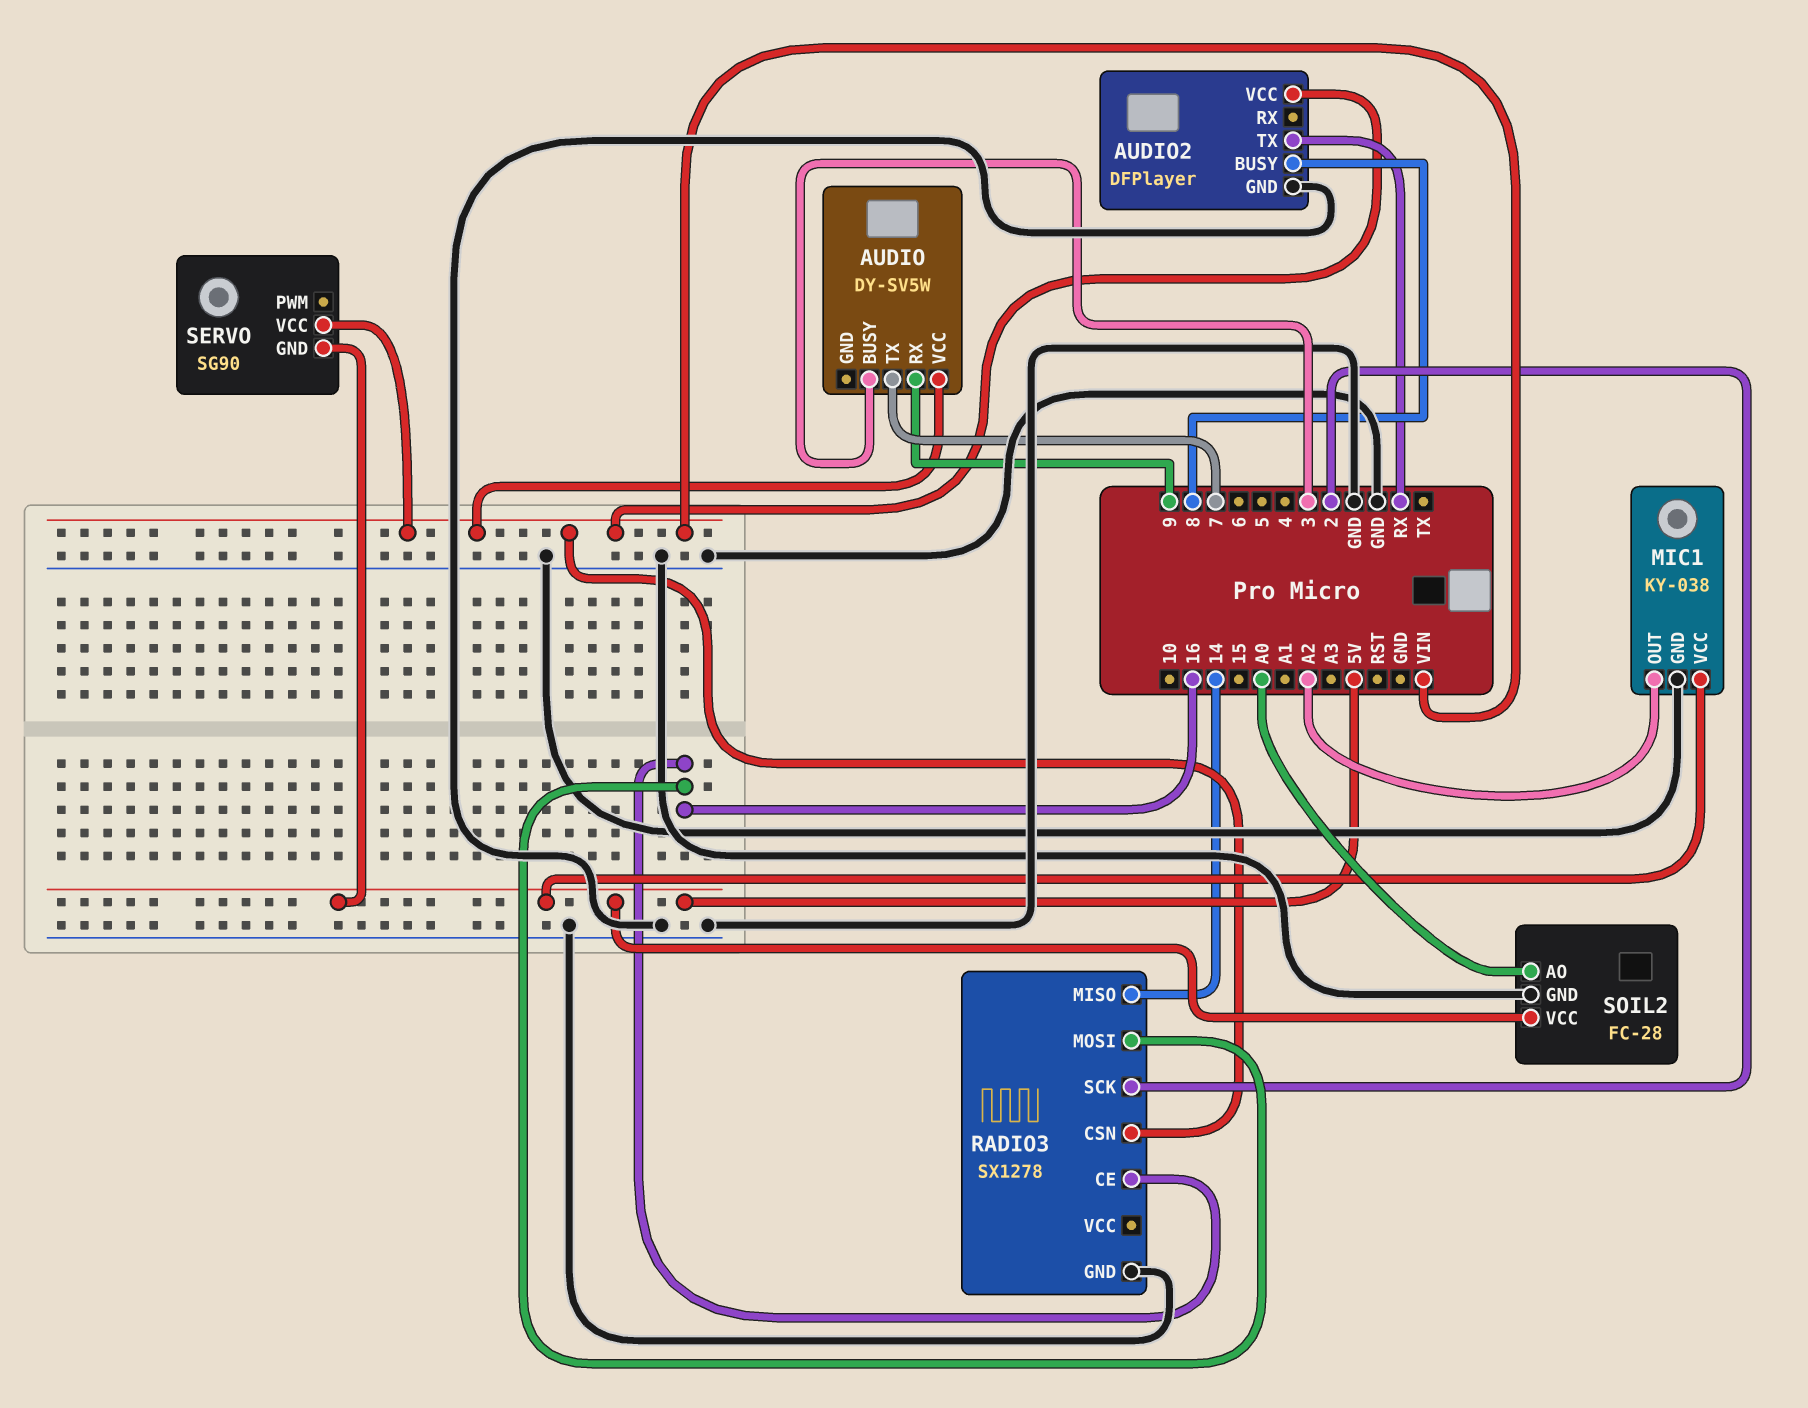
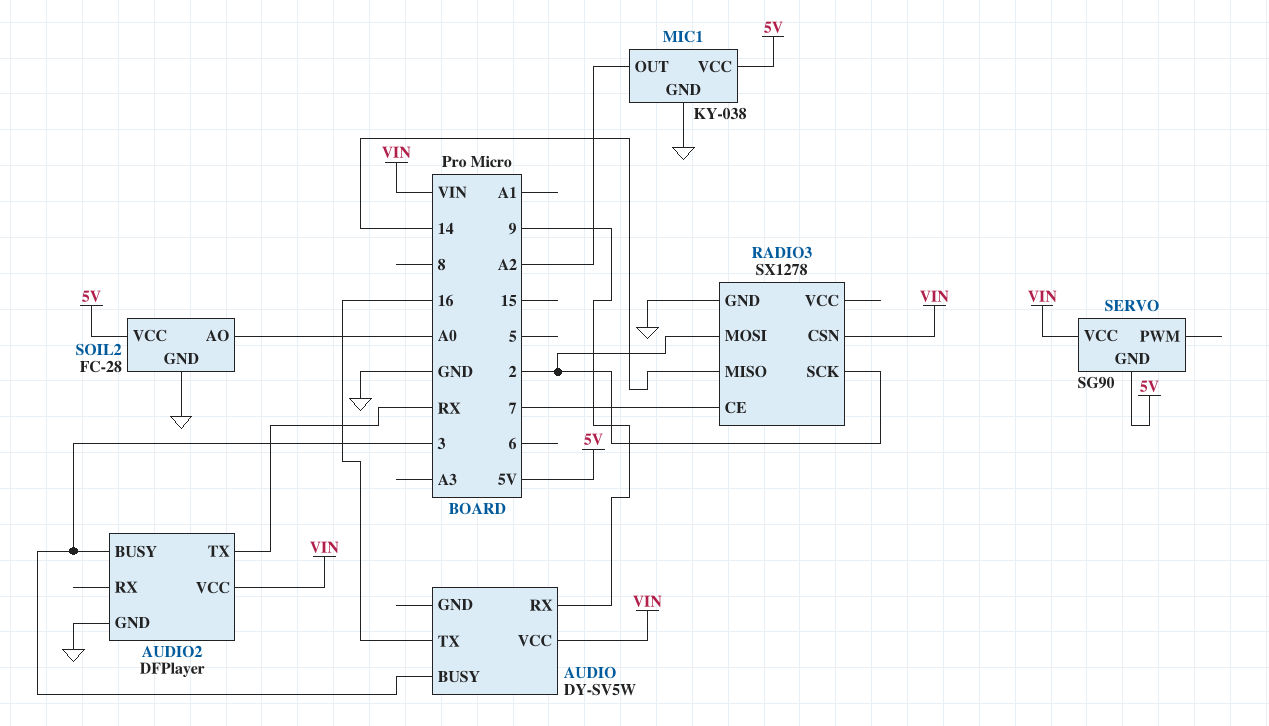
AUDIO pin TX: 7 -> 16
AUDIO2 pin BUSY: 8 -> 3
RADIO3 pin CE: 16 -> 7
RADIO3 pin MOSI: 16 -> 2

